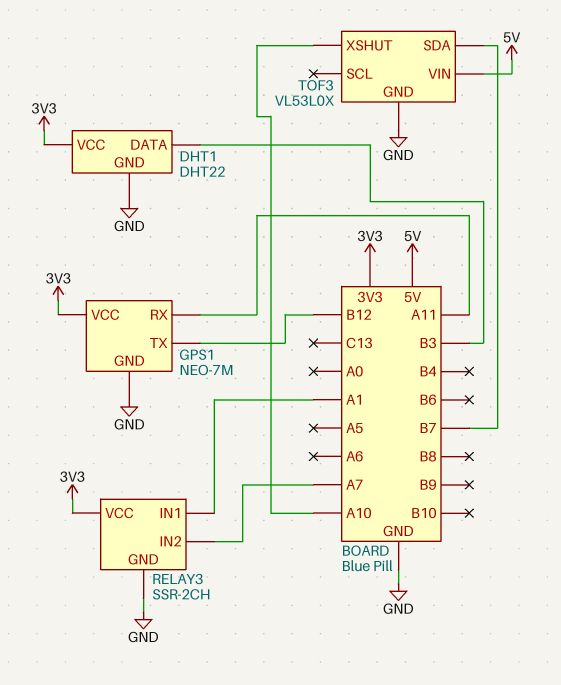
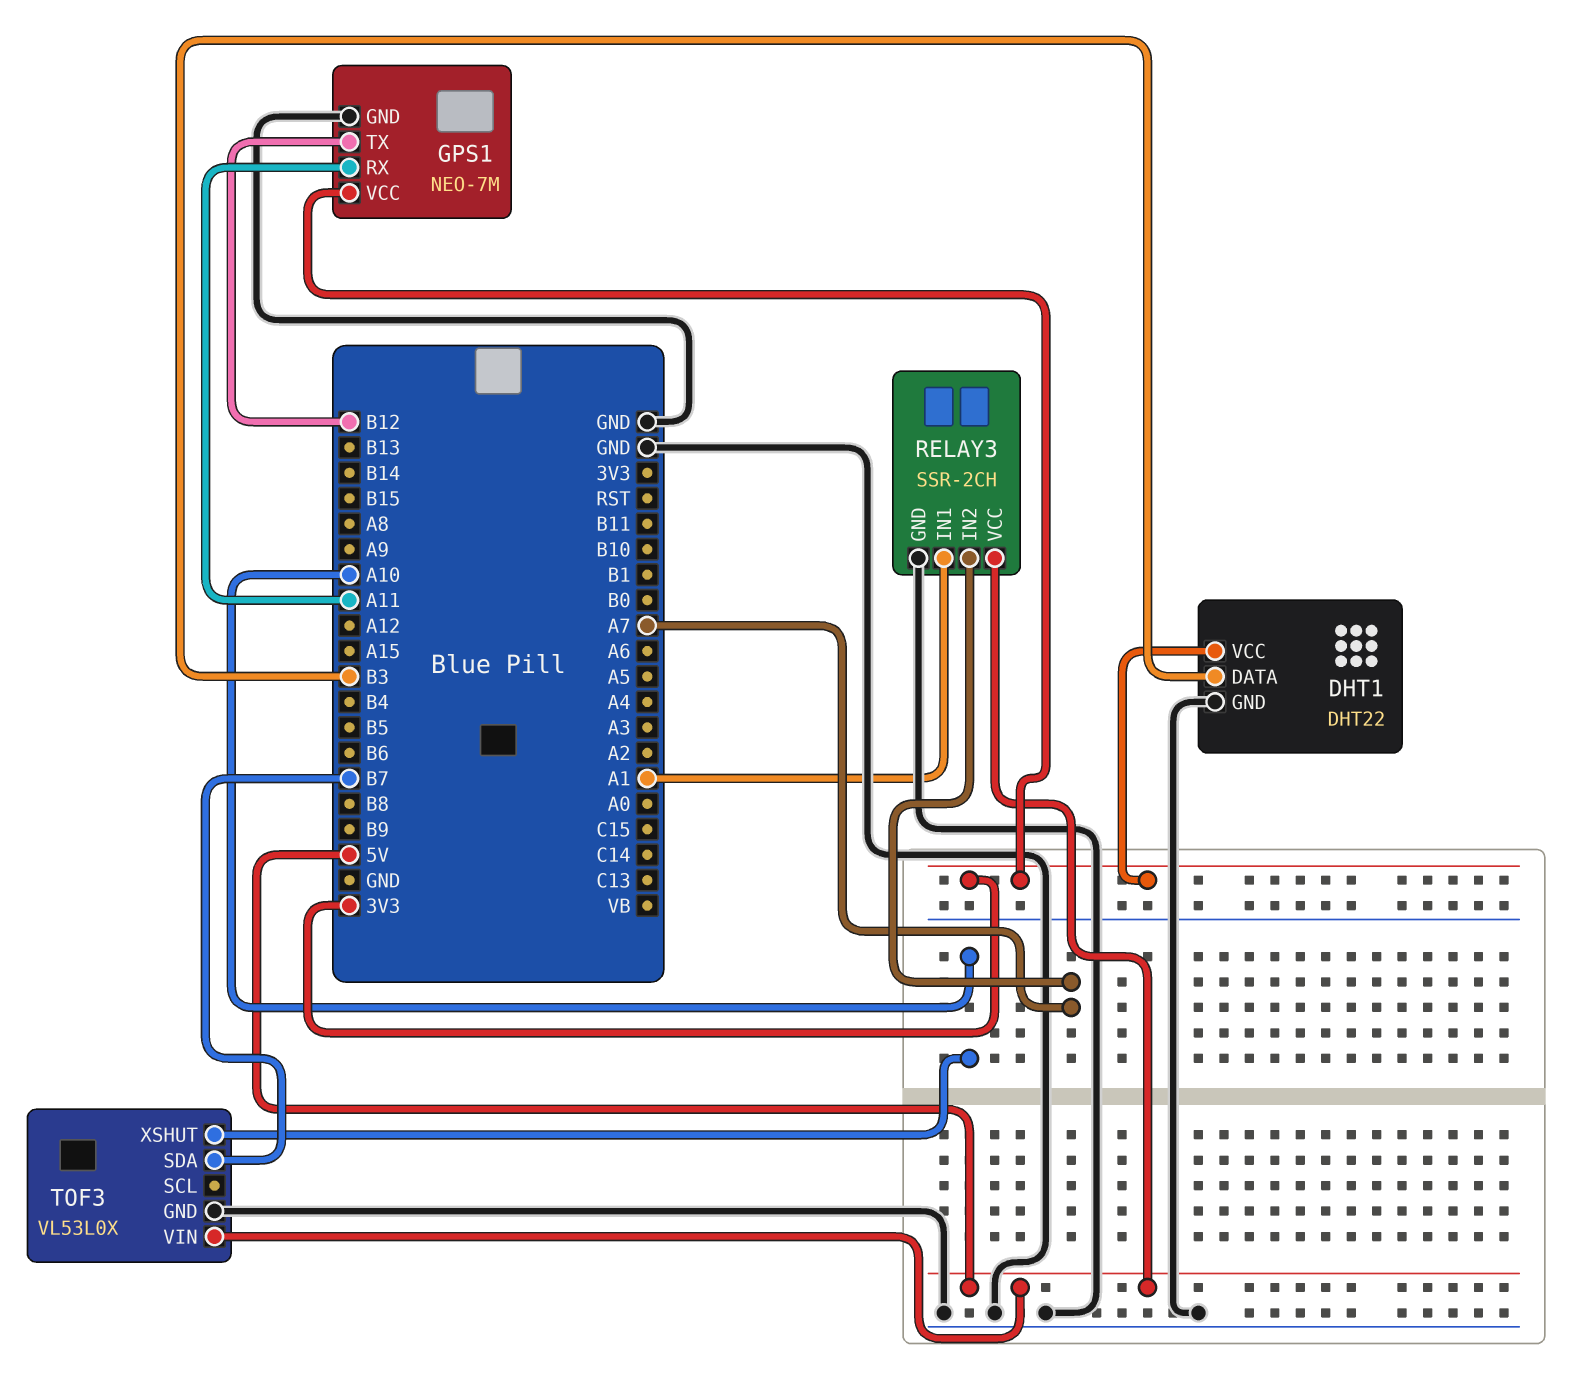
RELAY3 pin VCC: 3V3 -> 5V

